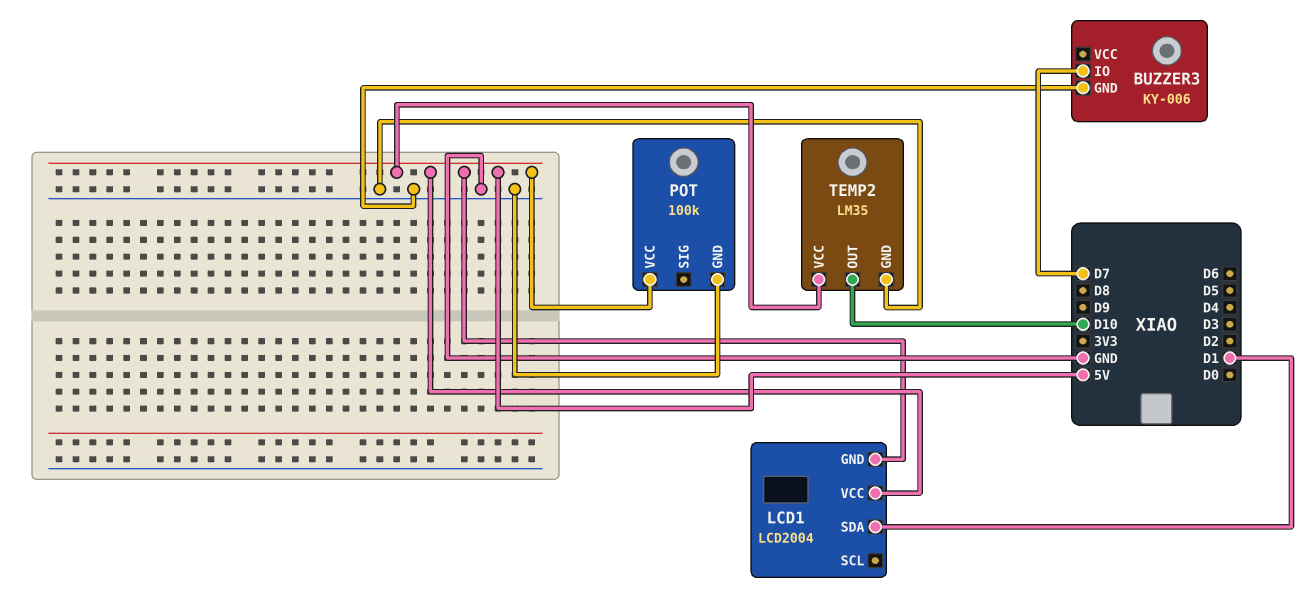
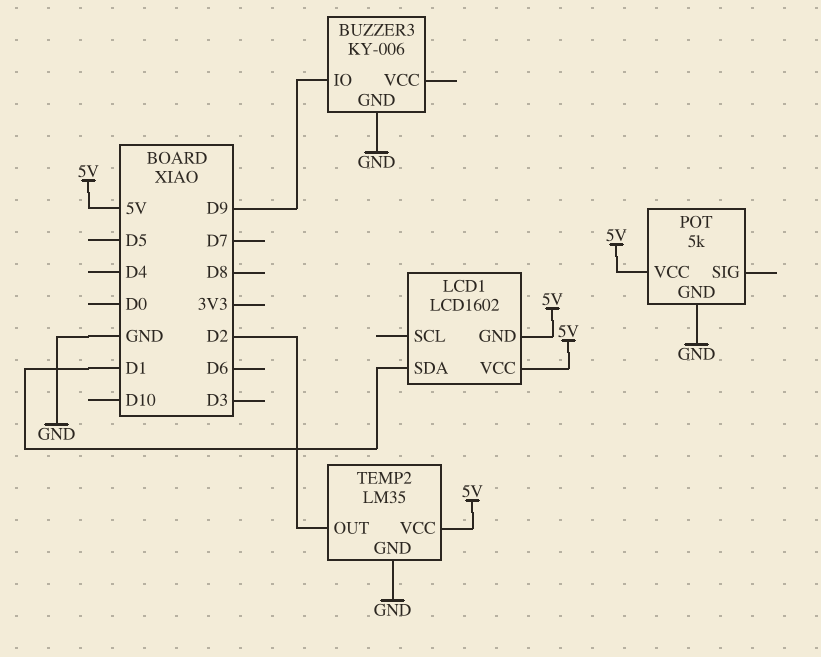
BUZZER3 pin IO: D7 -> D9
LCD1: LCD2004 -> LCD1602
POT: 100k -> 5k
TEMP2 pin OUT: D10 -> D2

